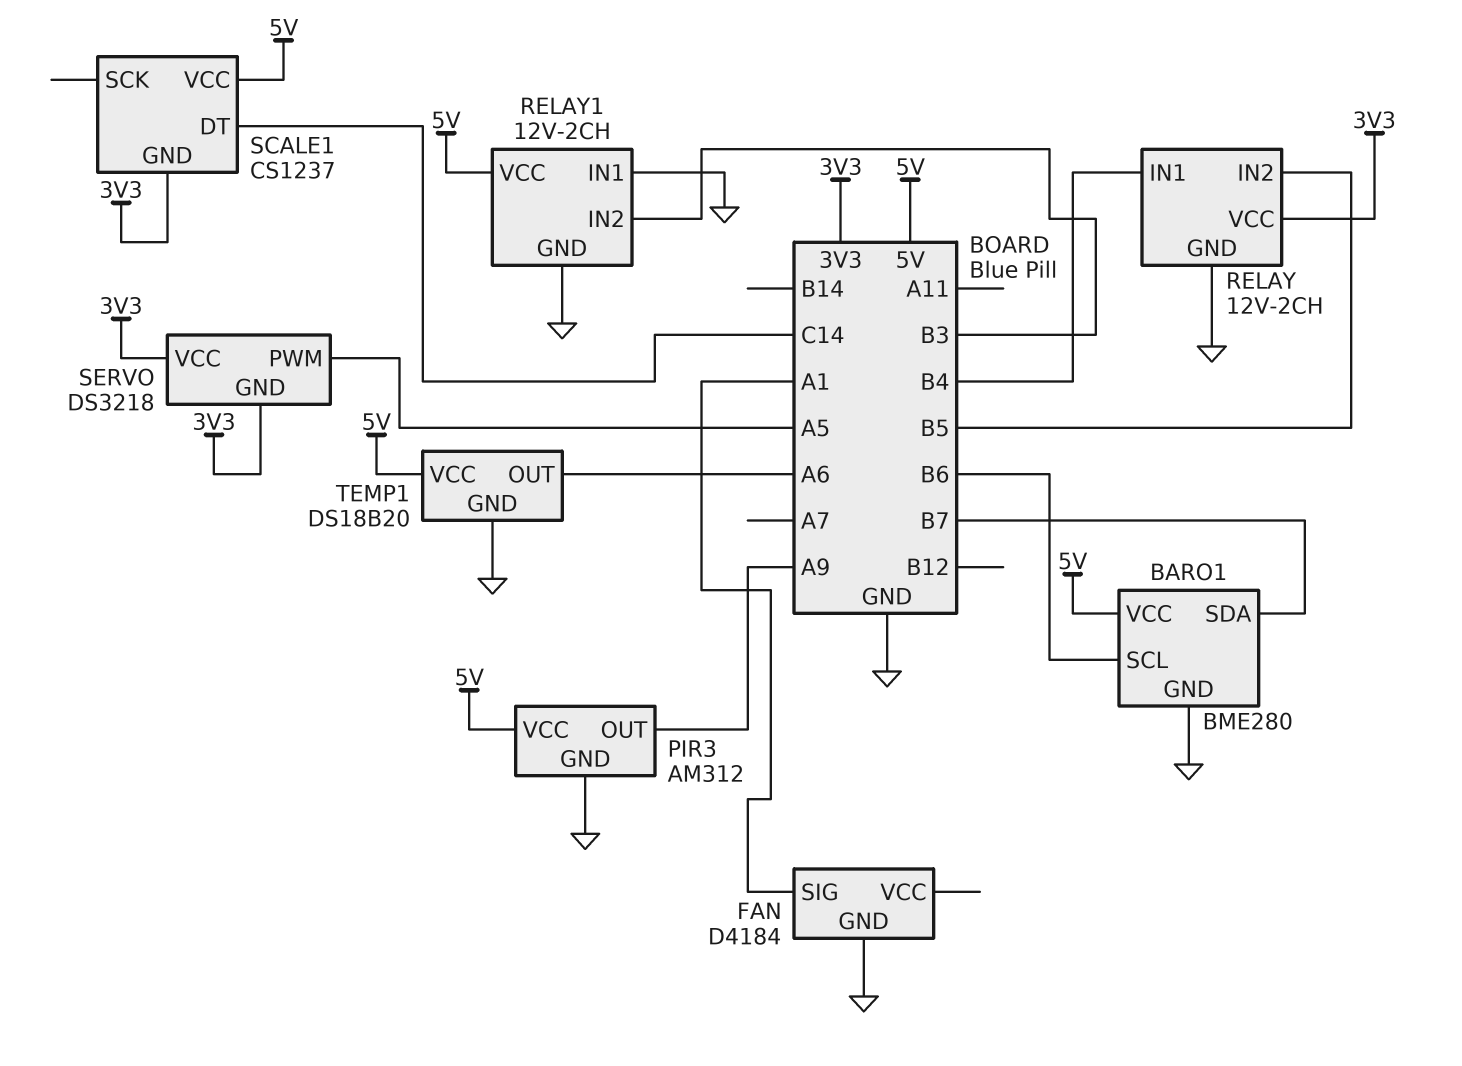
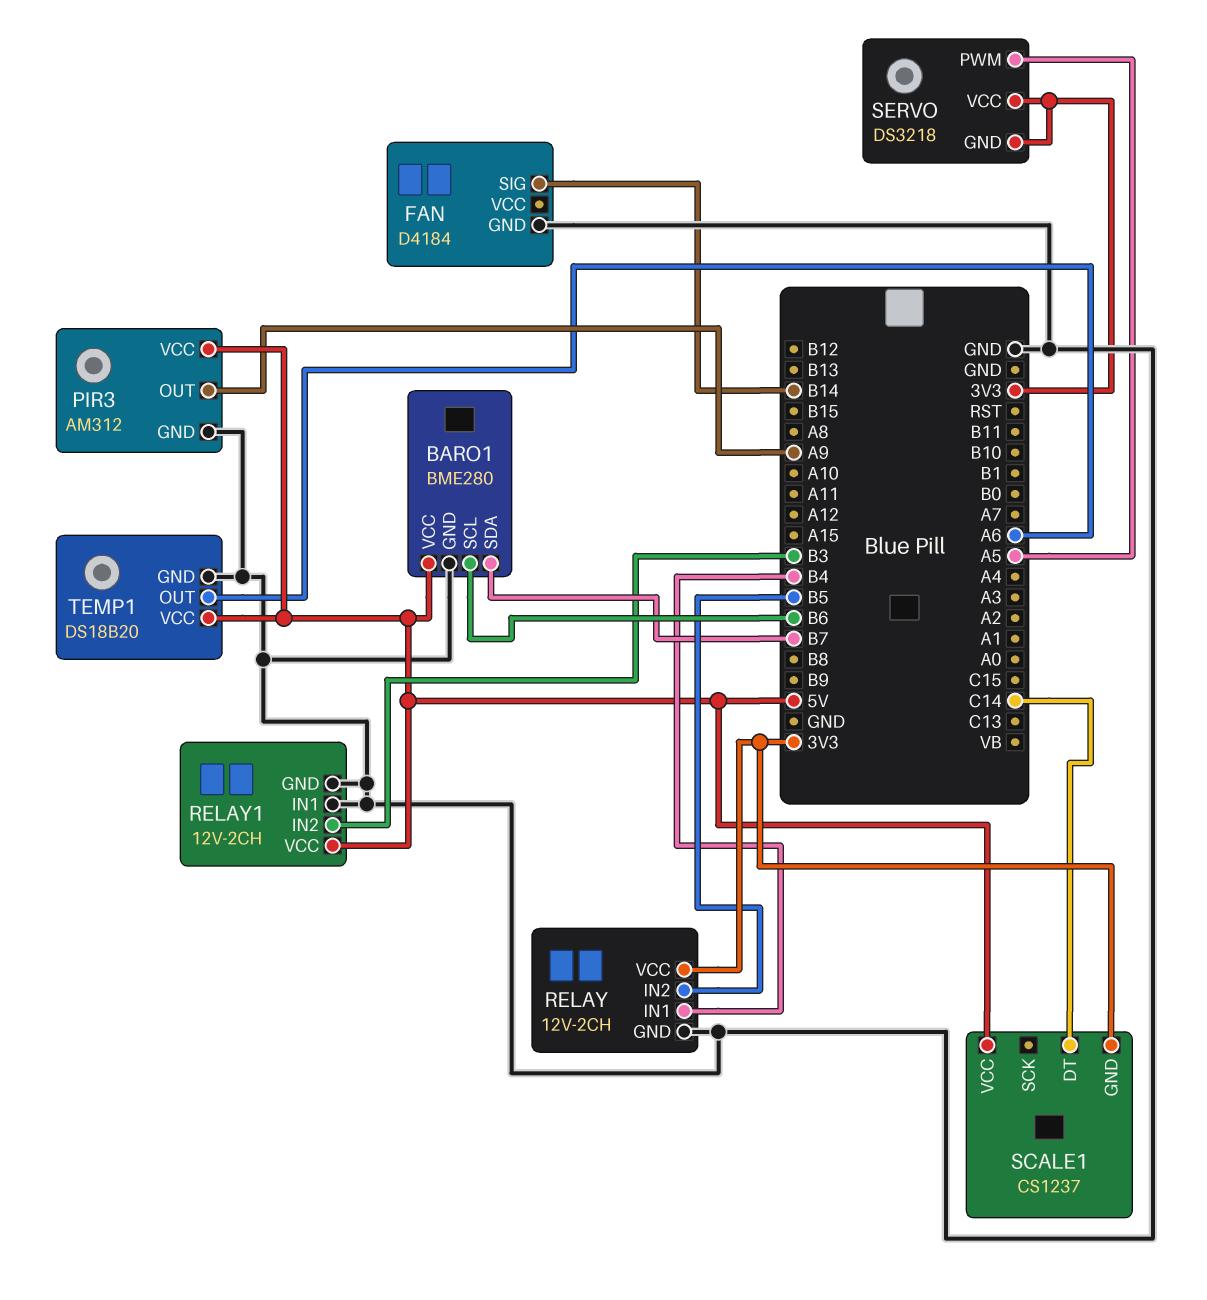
FAN pin SIG: A1 -> B14

